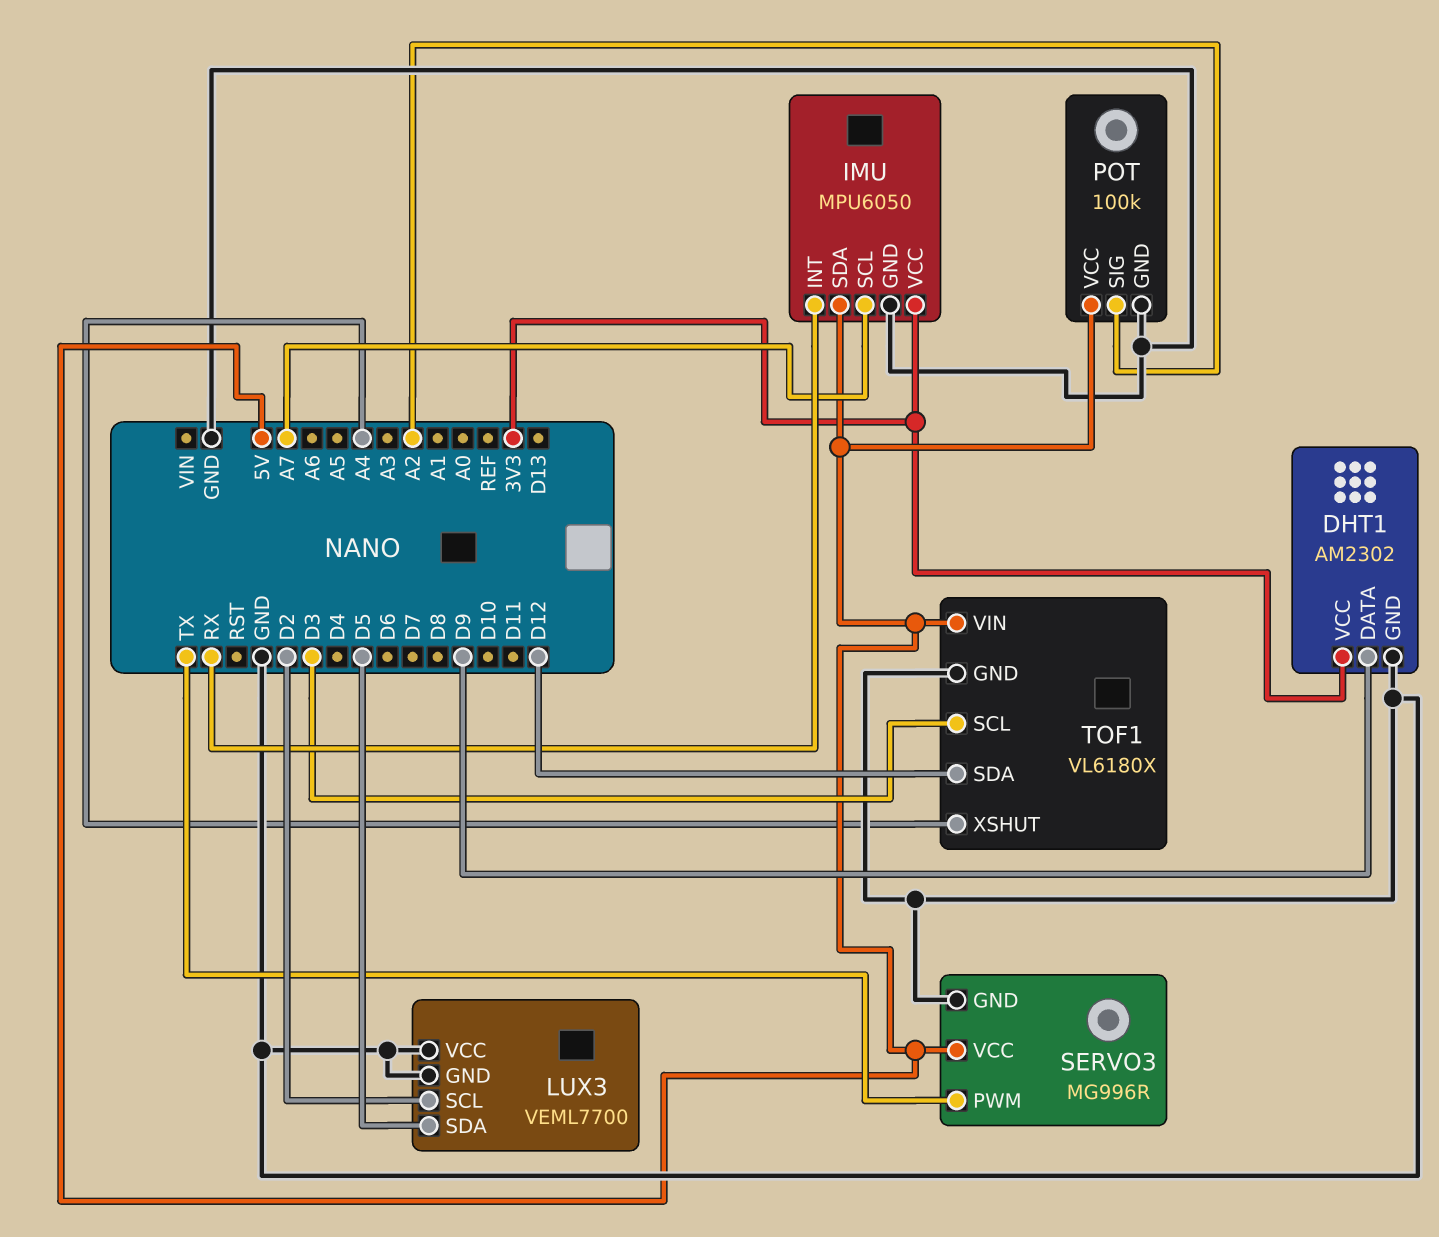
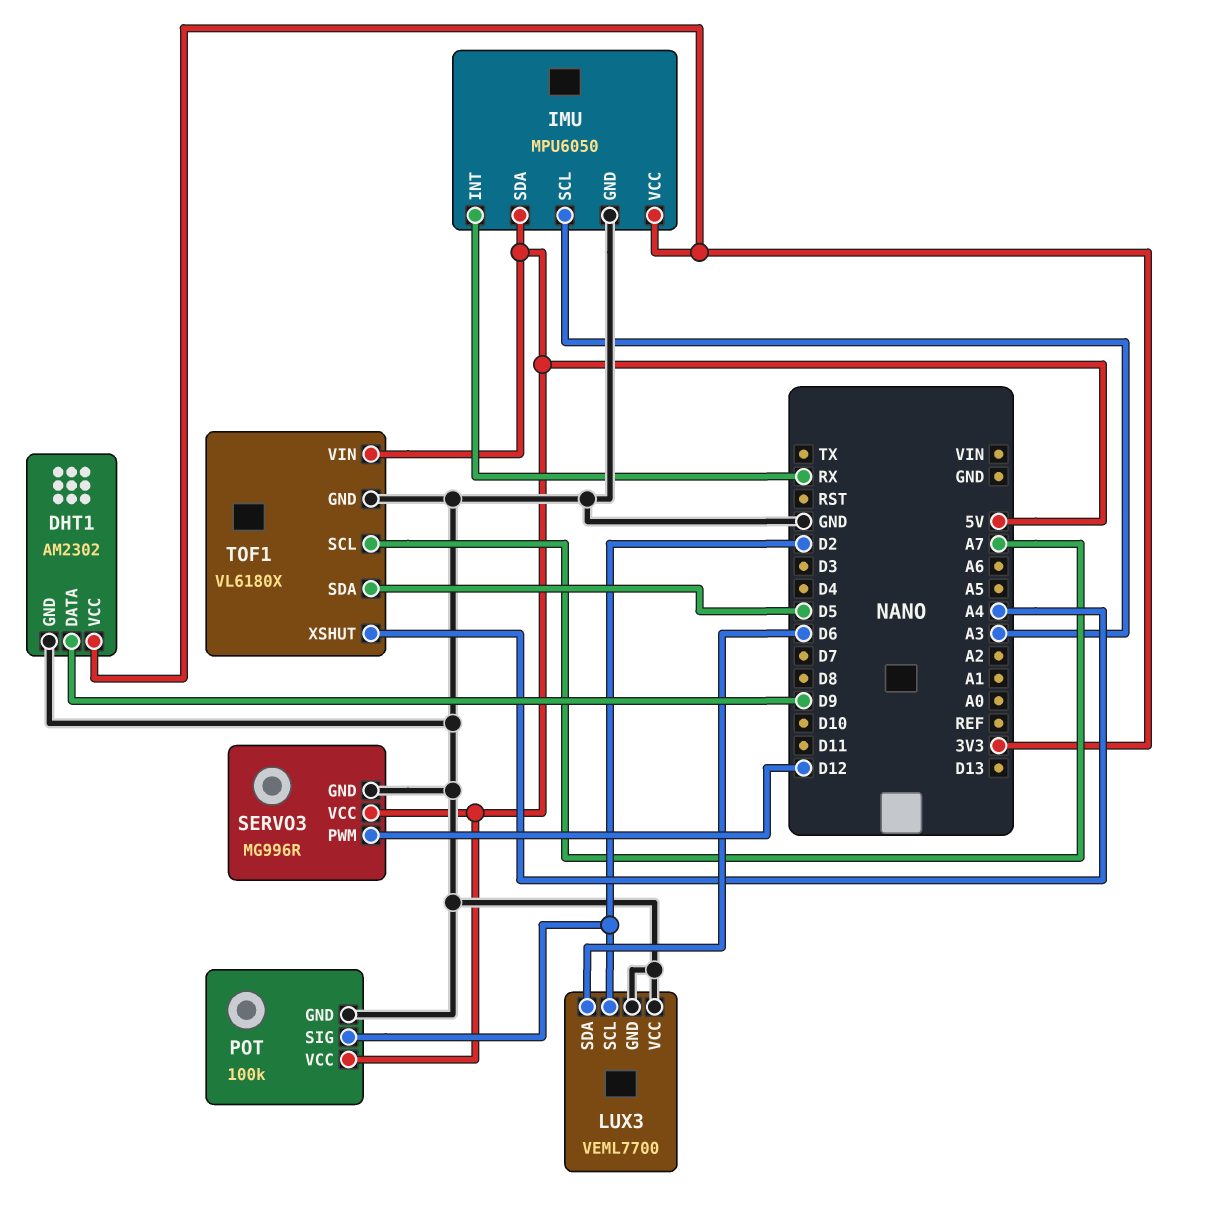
IMU pin SCL: A7 -> A3
LUX3 pin SDA: D5 -> D6
POT pin SIG: A2 -> D2
SERVO3 pin PWM: TX -> D12
TOF1 pin SCL: D3 -> A7
TOF1 pin SDA: D12 -> D5

